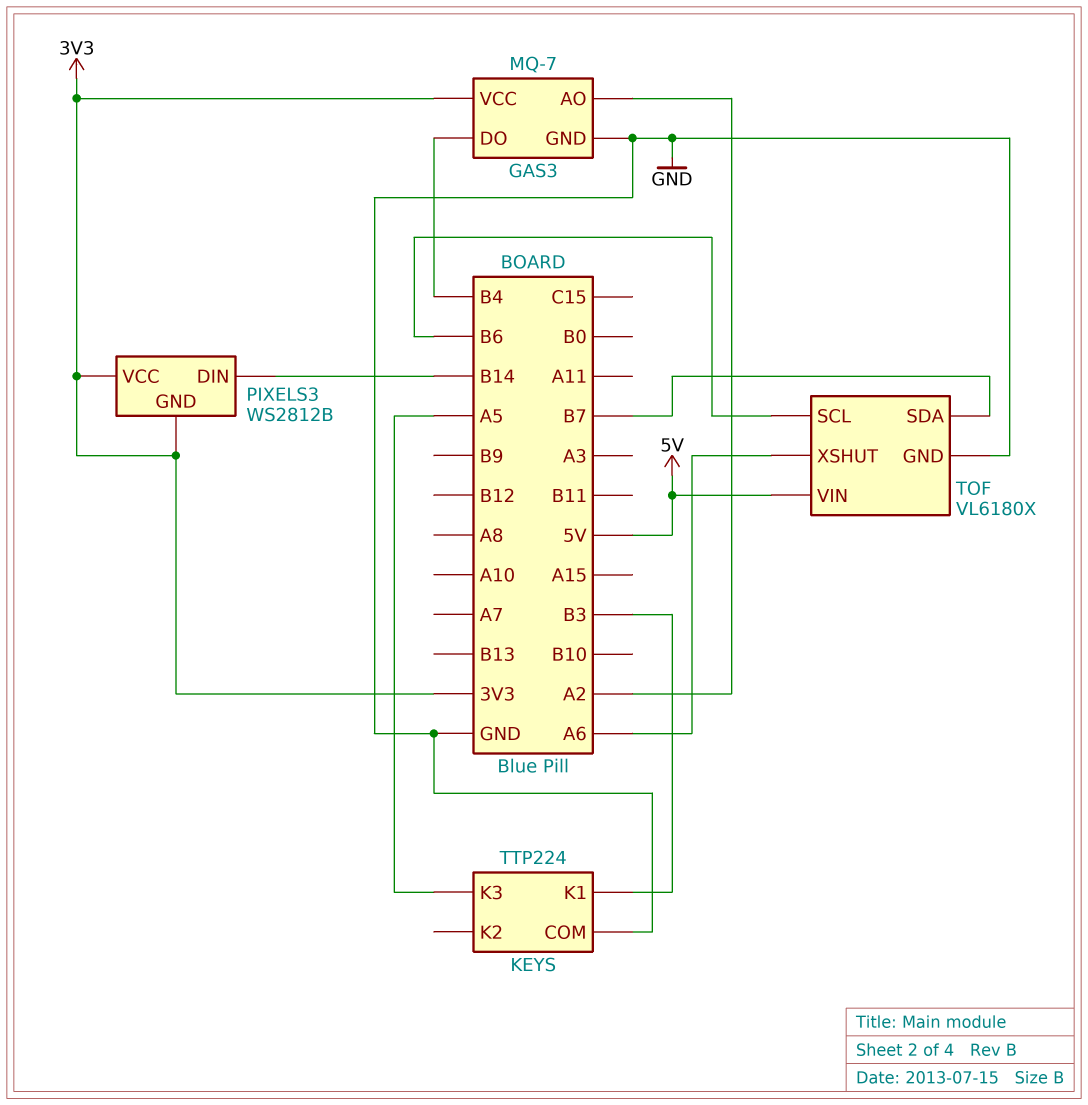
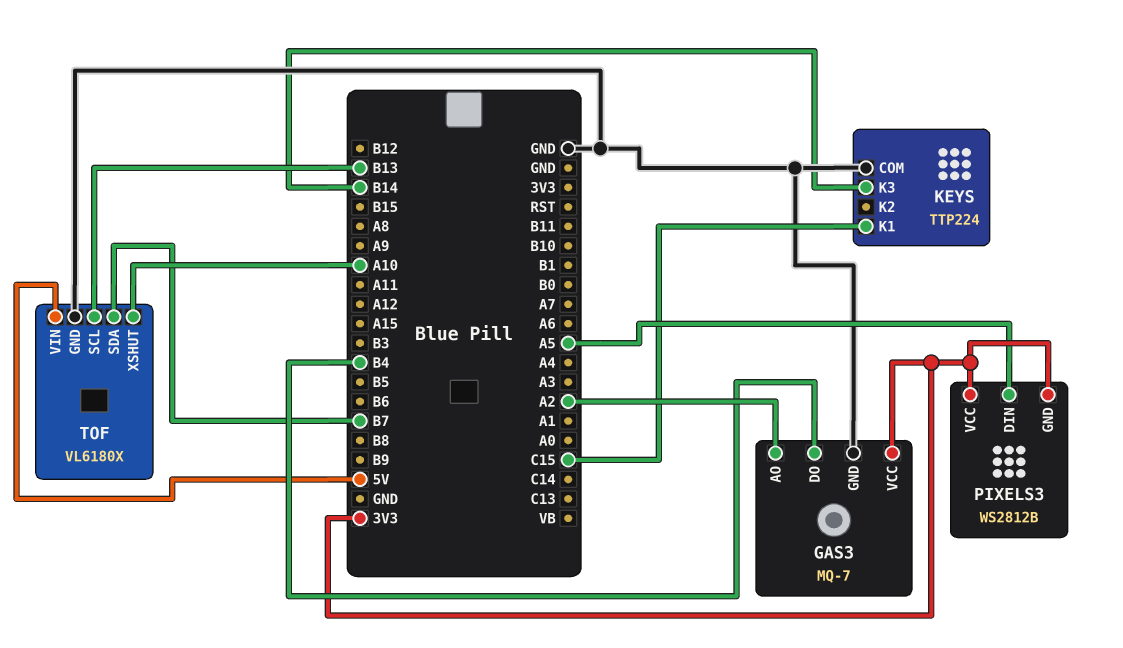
KEYS pin K1: B3 -> C15
KEYS pin K3: A5 -> B14
PIXELS3 pin DIN: B14 -> A5
TOF pin SCL: B6 -> B13
TOF pin XSHUT: A6 -> A10

